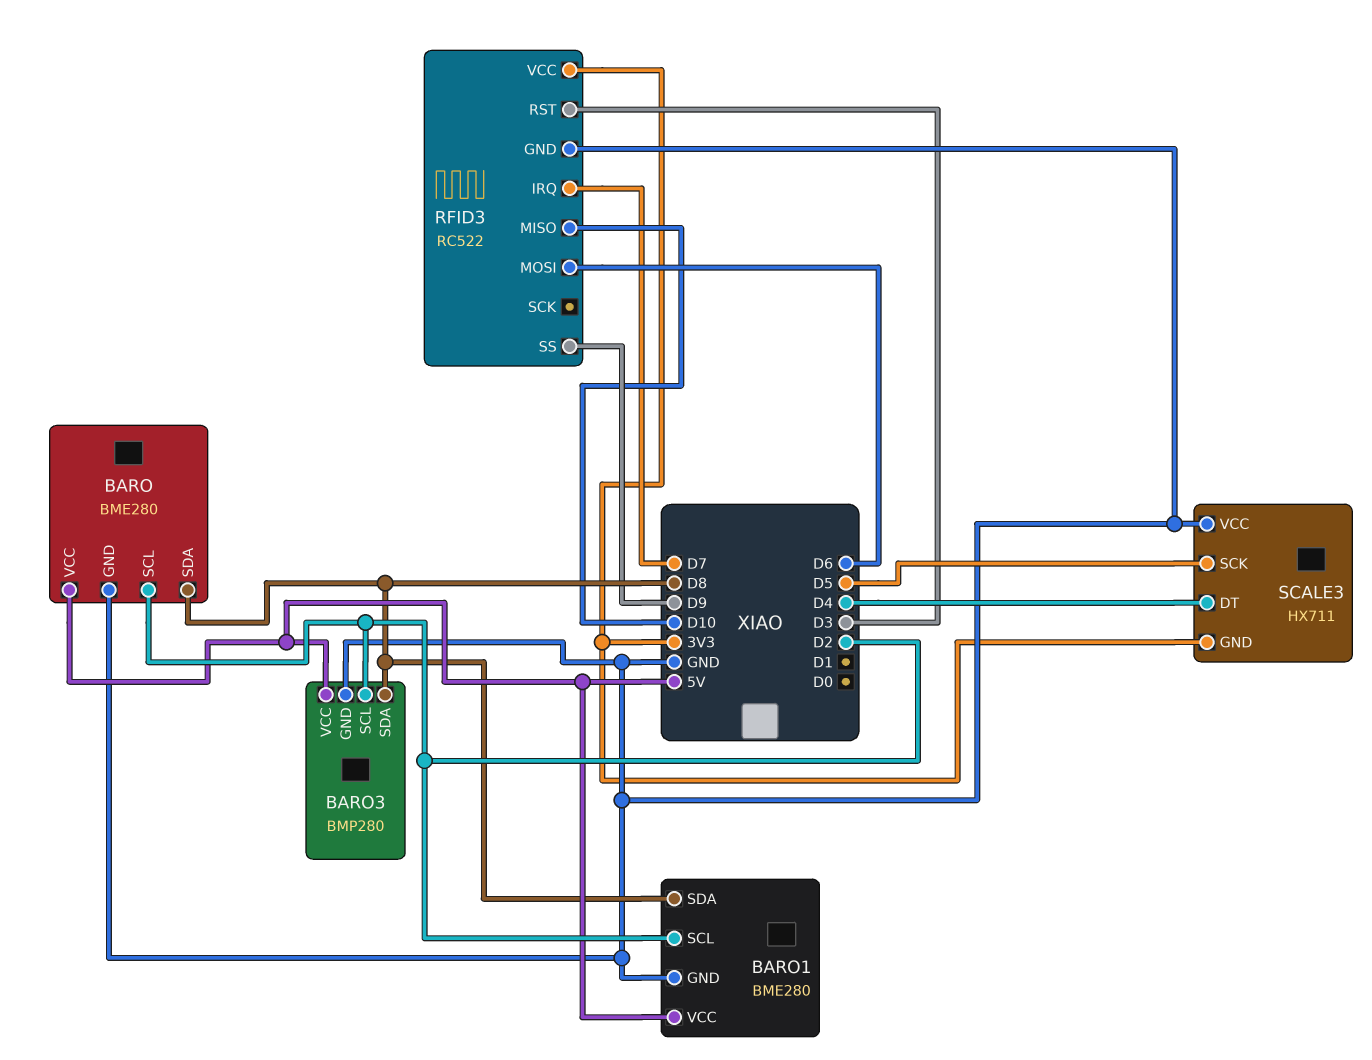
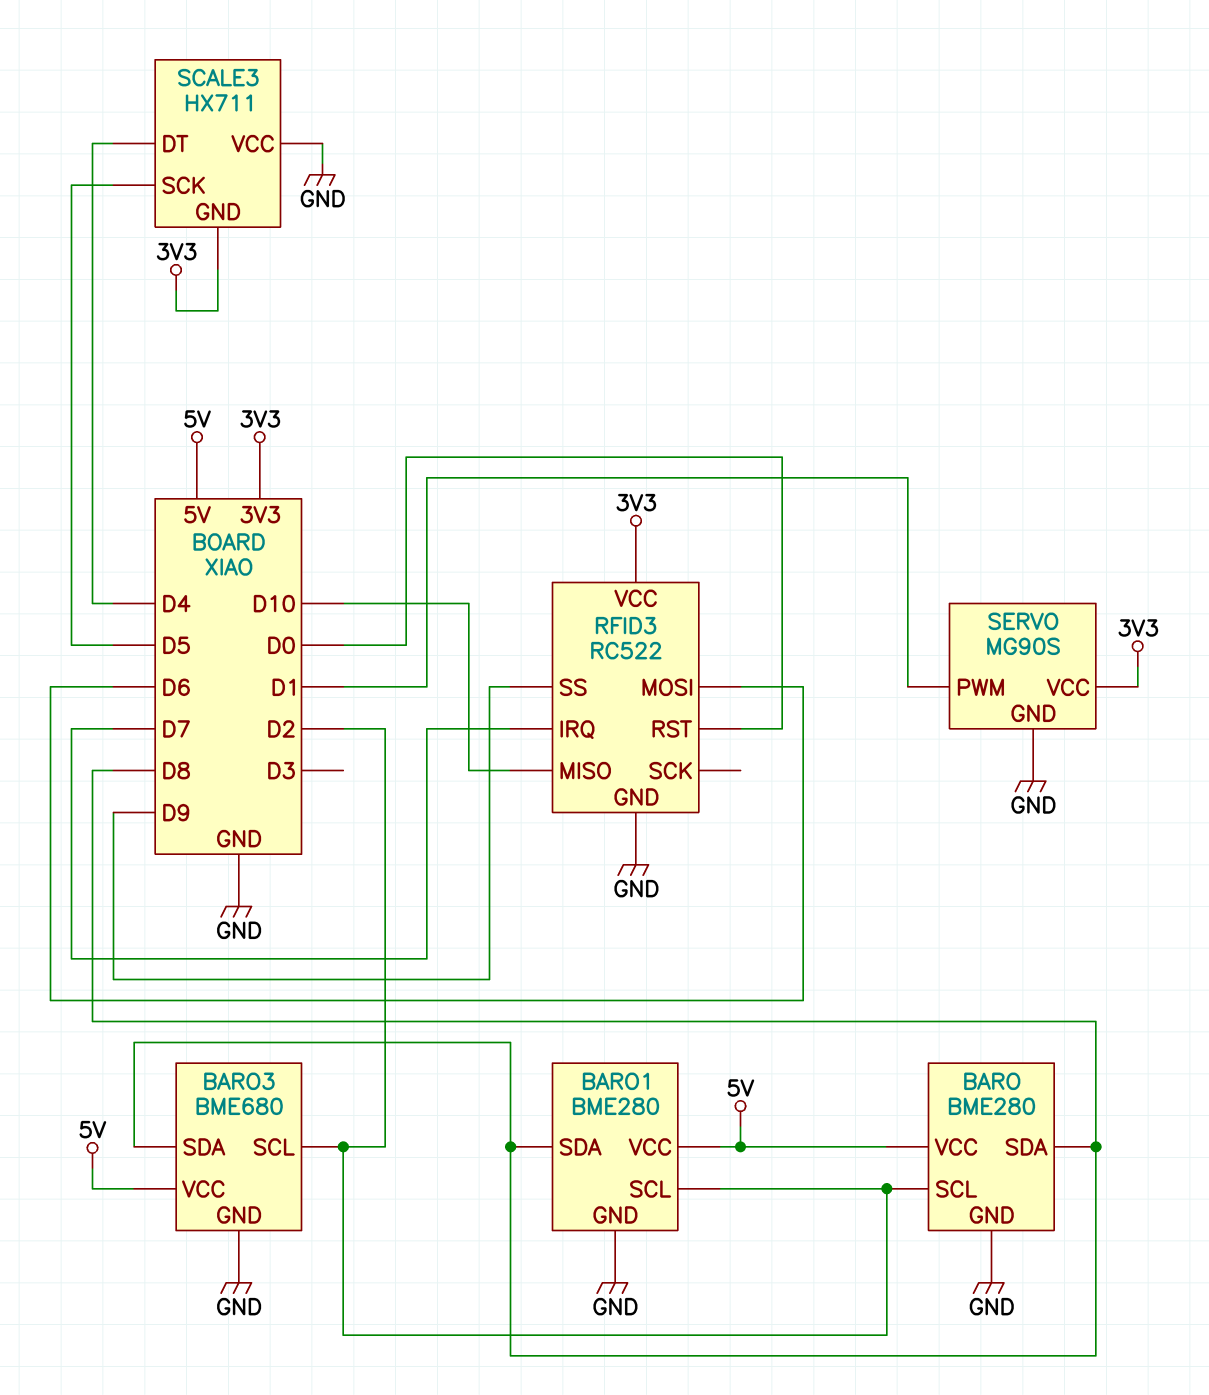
BARO3: BMP280 -> BME680
RFID3 pin RST: D3 -> D0
SERVO: none -> MG90S
SERVO pin GND: none -> GND
SERVO pin PWM: none -> D1
SERVO pin VCC: none -> 3V3

